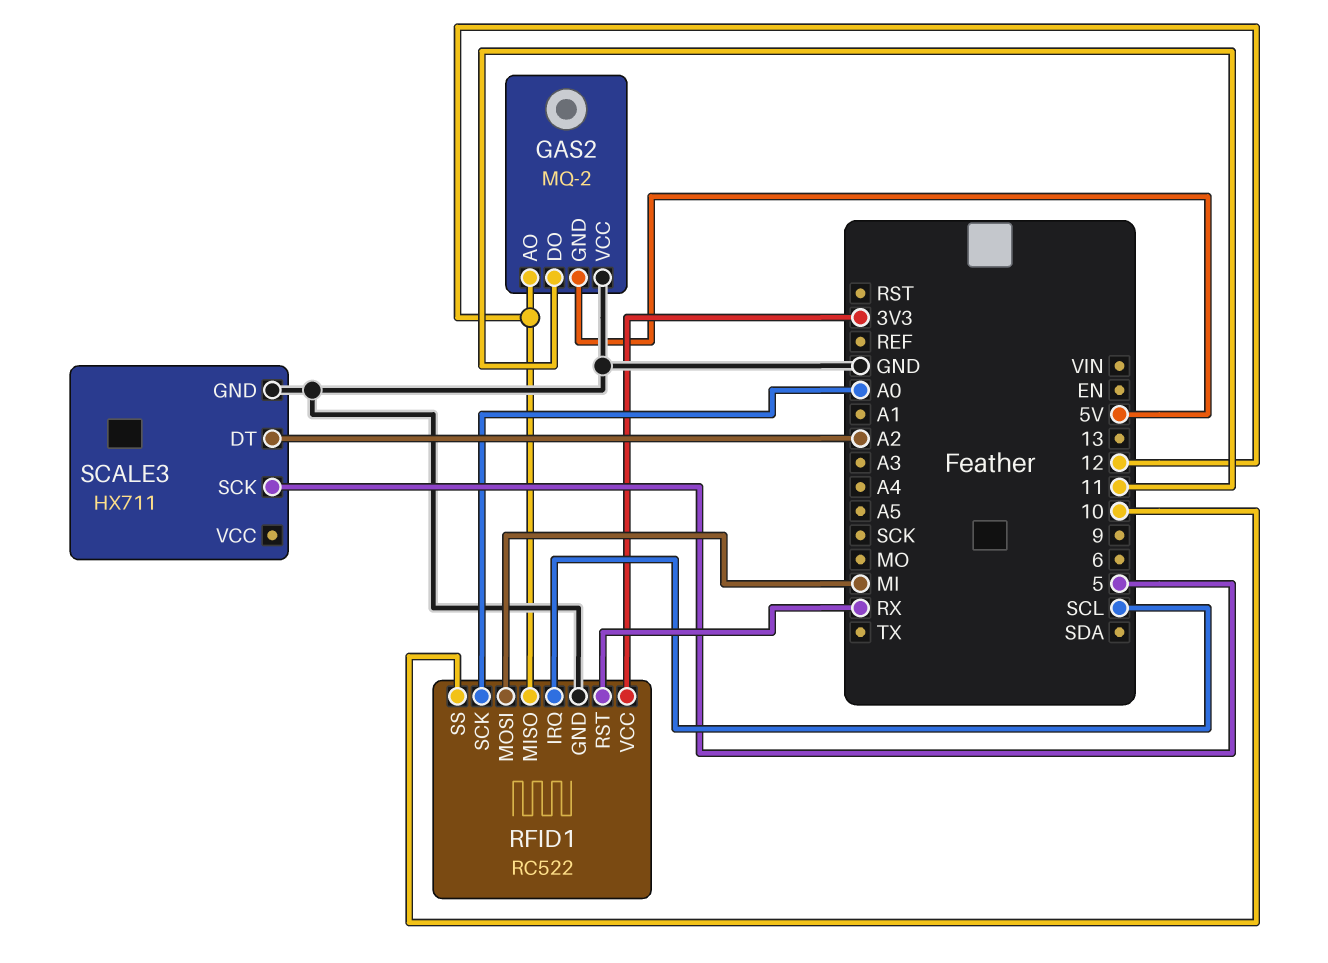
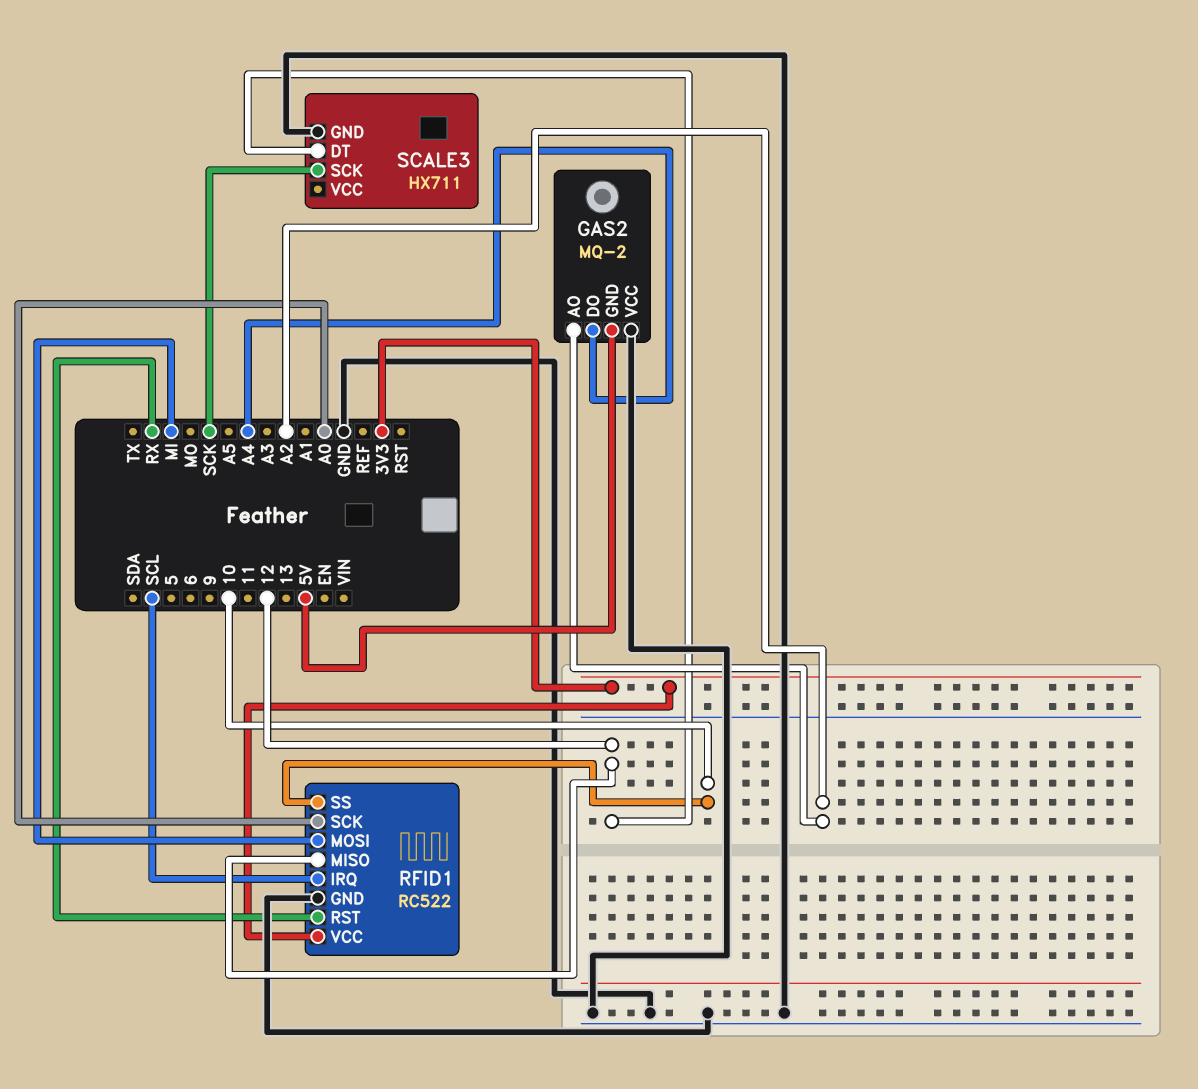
GAS2 pin AO: 12 -> A2
GAS2 pin DO: 11 -> A4
SCALE3 pin DT: A2 -> 12
SCALE3 pin SCK: 5 -> SCK

